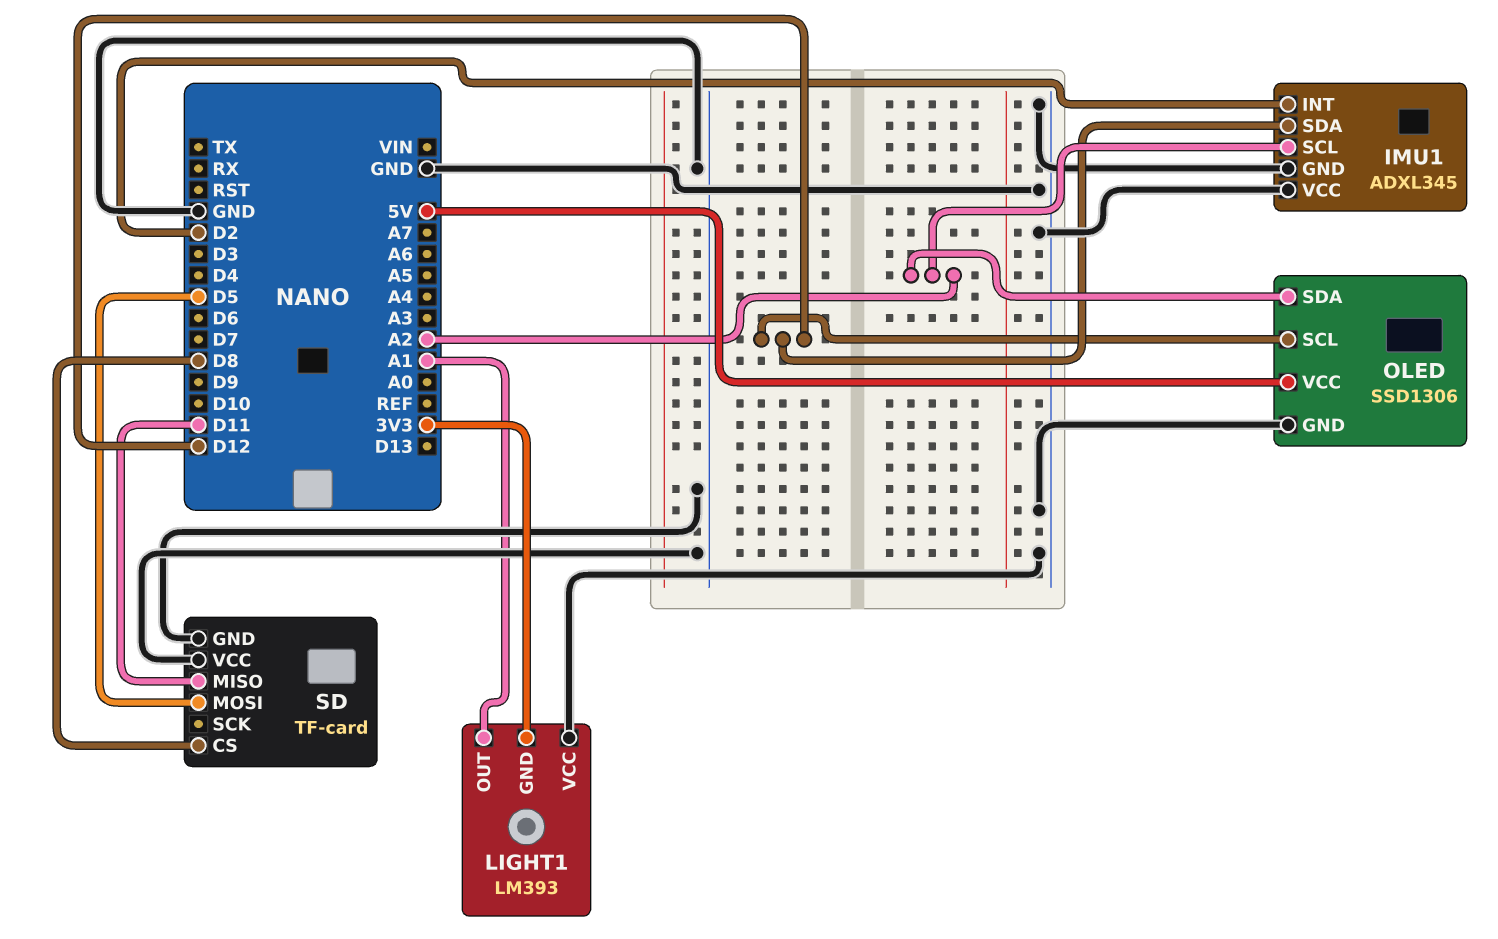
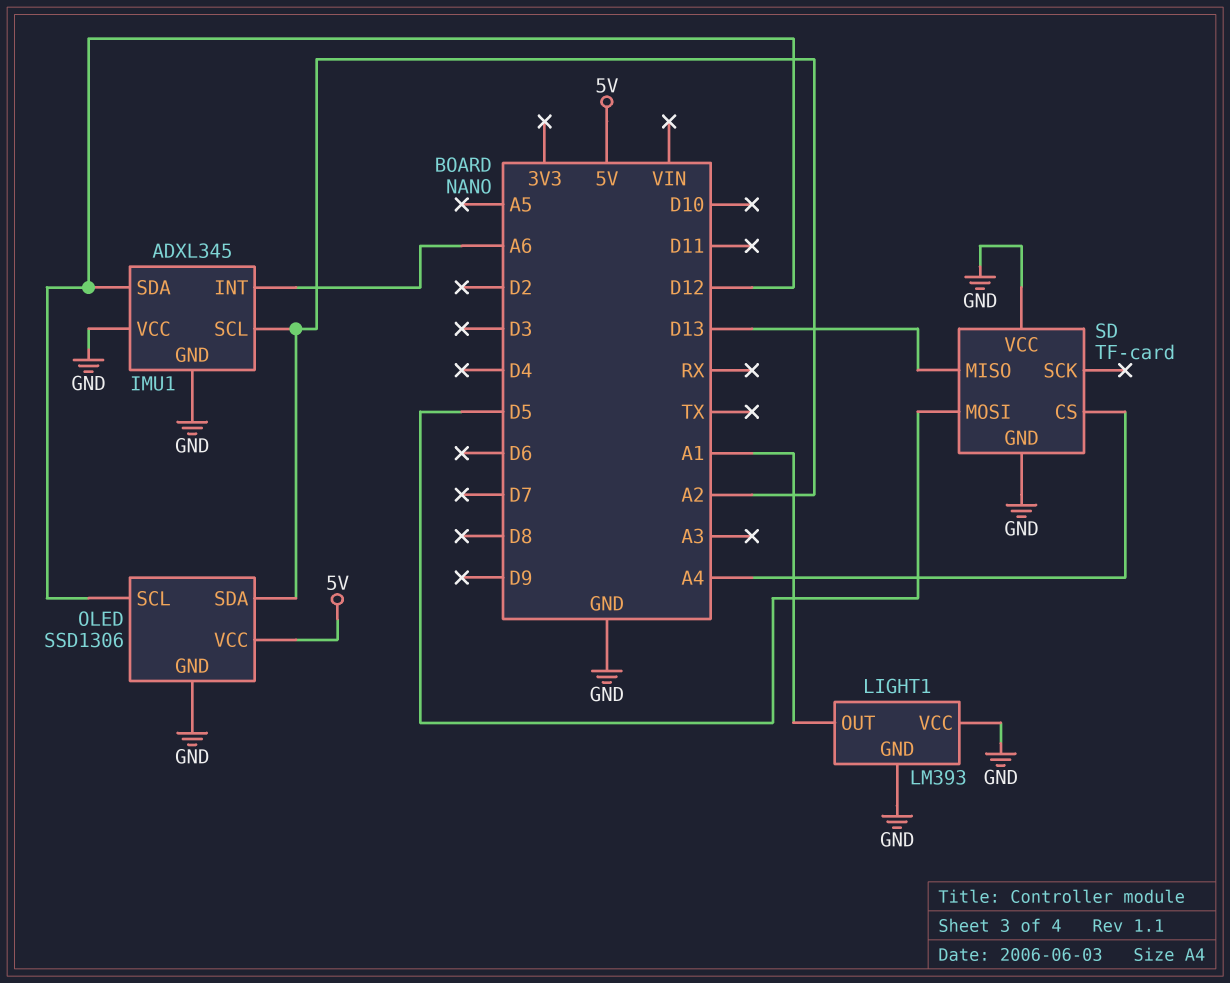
IMU1 pin INT: D2 -> A6
LIGHT1 pin GND: 3V3 -> GND
SD pin CS: D8 -> A4
SD pin MISO: D11 -> D13

